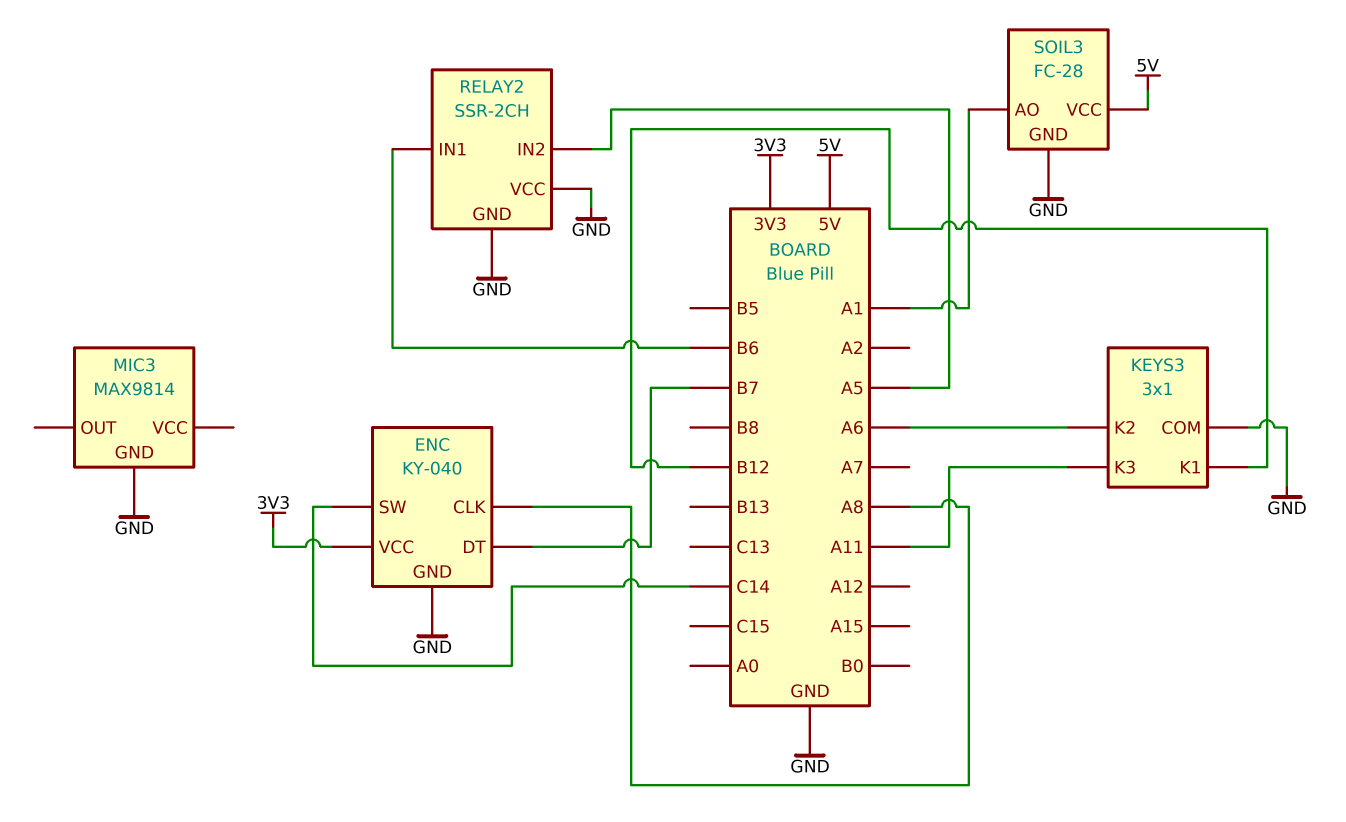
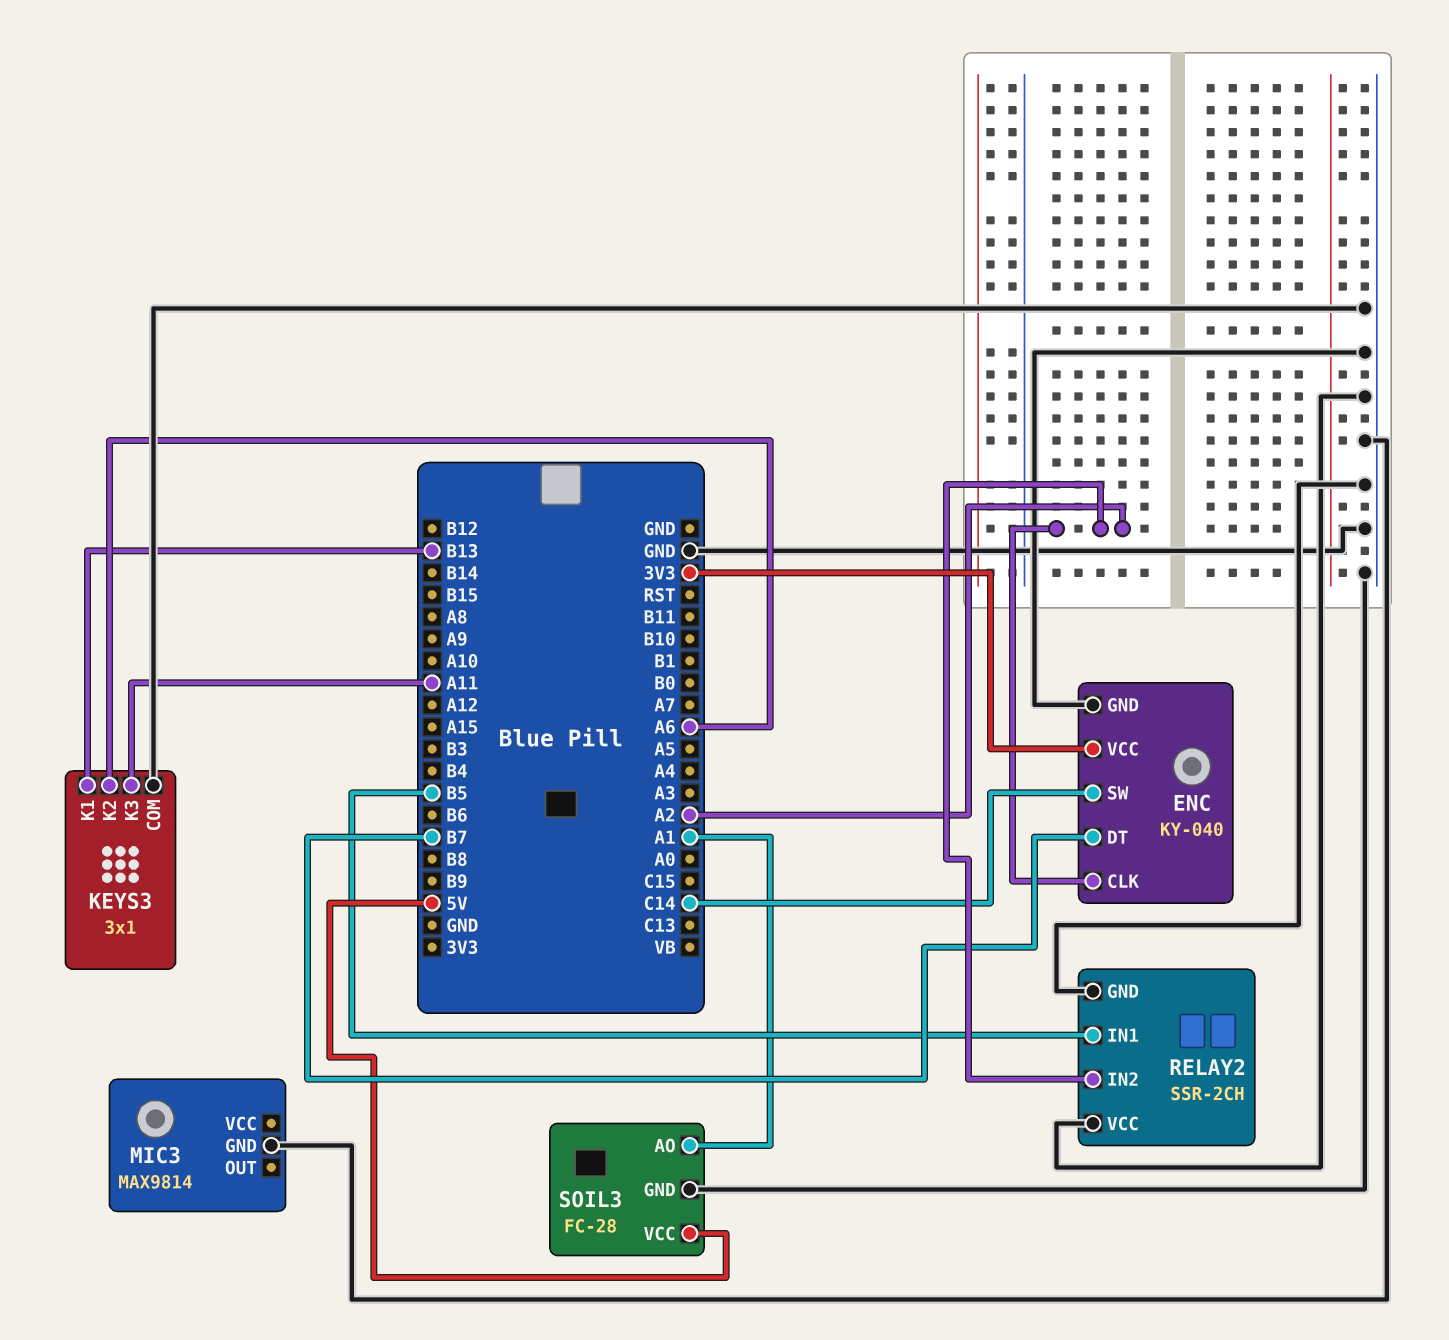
ENC pin CLK: A8 -> A2
KEYS3 pin K1: B12 -> B13
RELAY2 pin IN1: B6 -> B5
RELAY2 pin IN2: A5 -> A2

